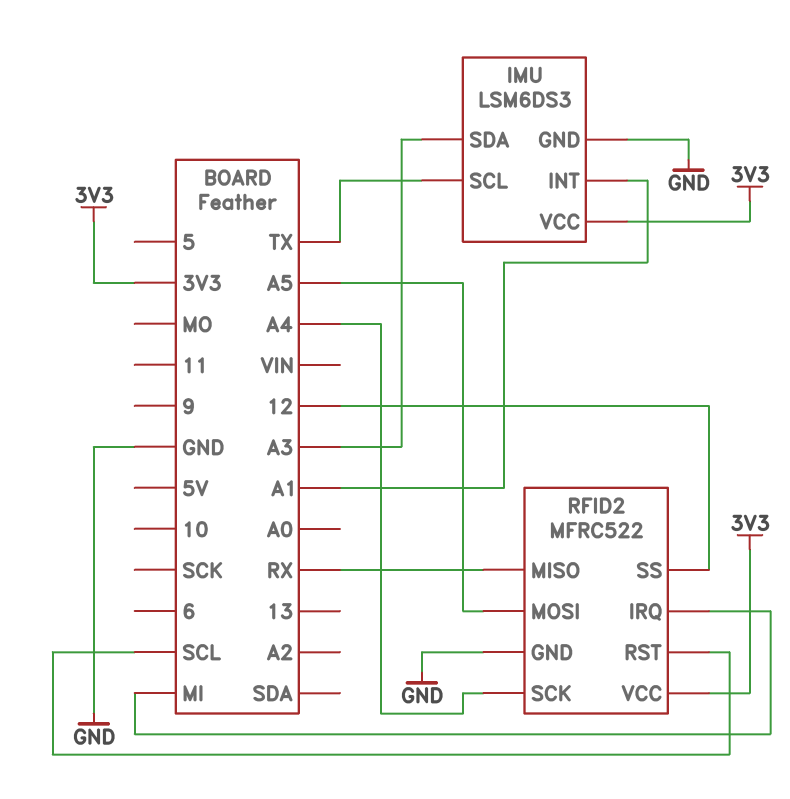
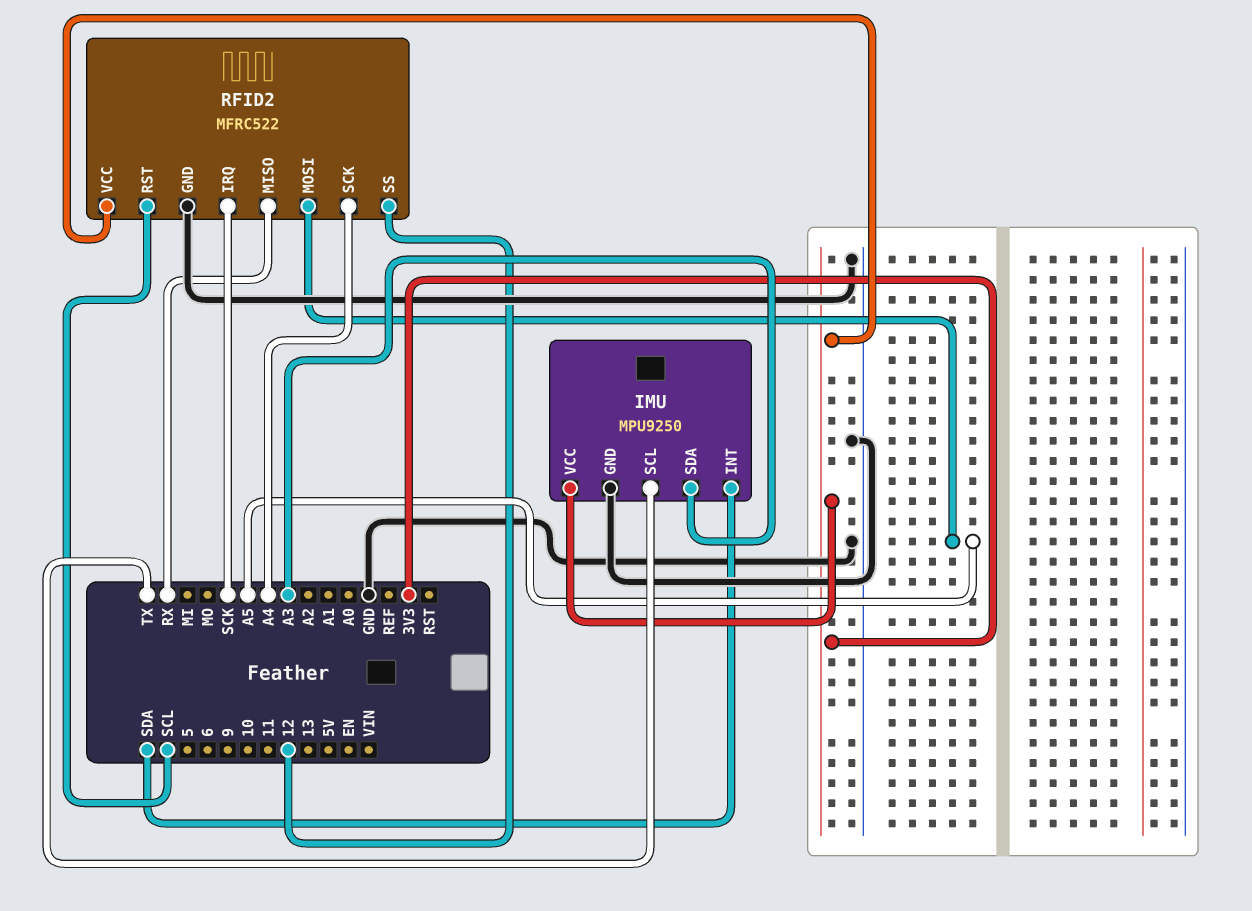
IMU: LSM6DS3 -> MPU9250
IMU pin INT: A1 -> SDA
RFID2 pin IRQ: MI -> SCK

